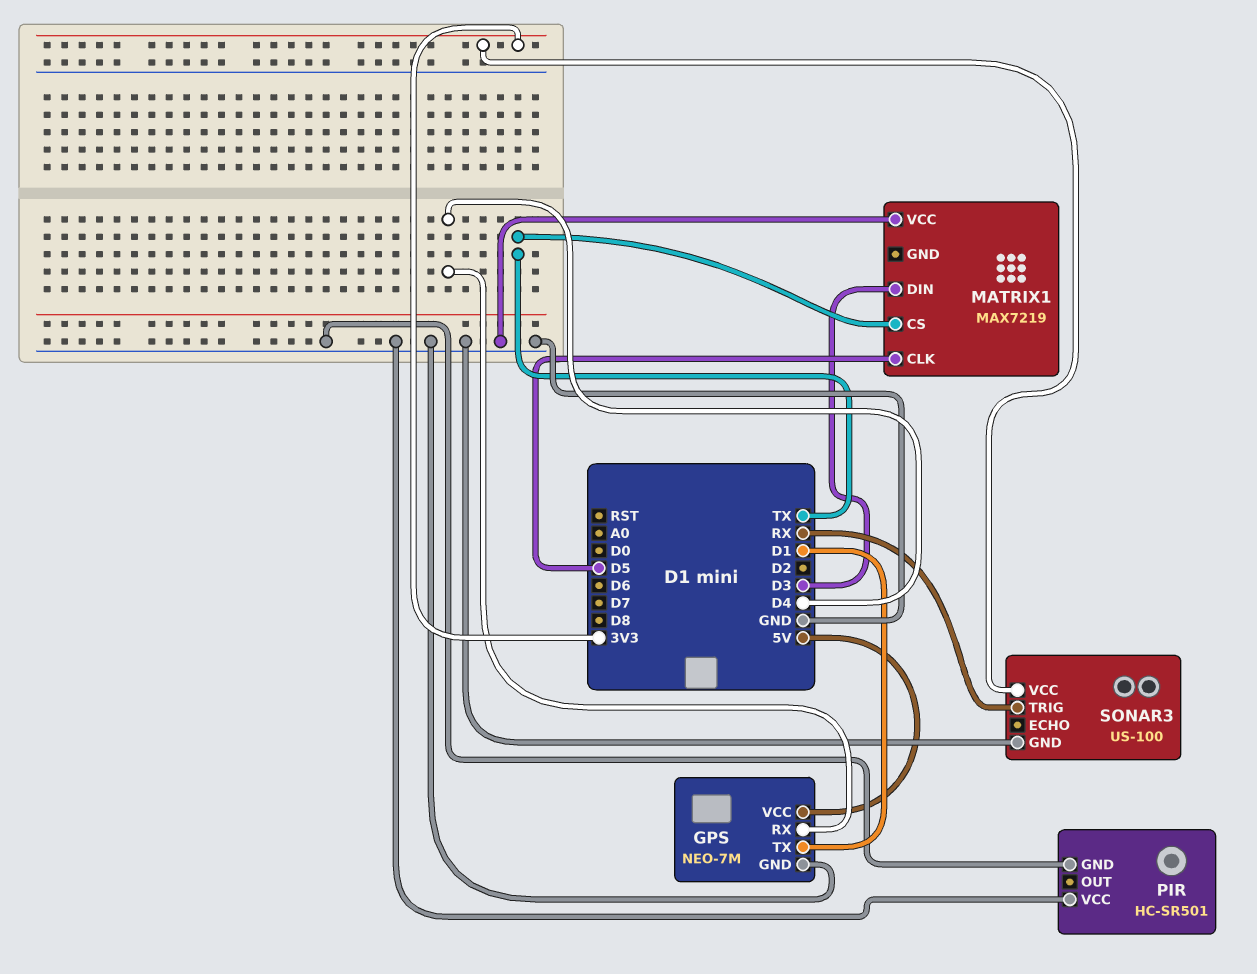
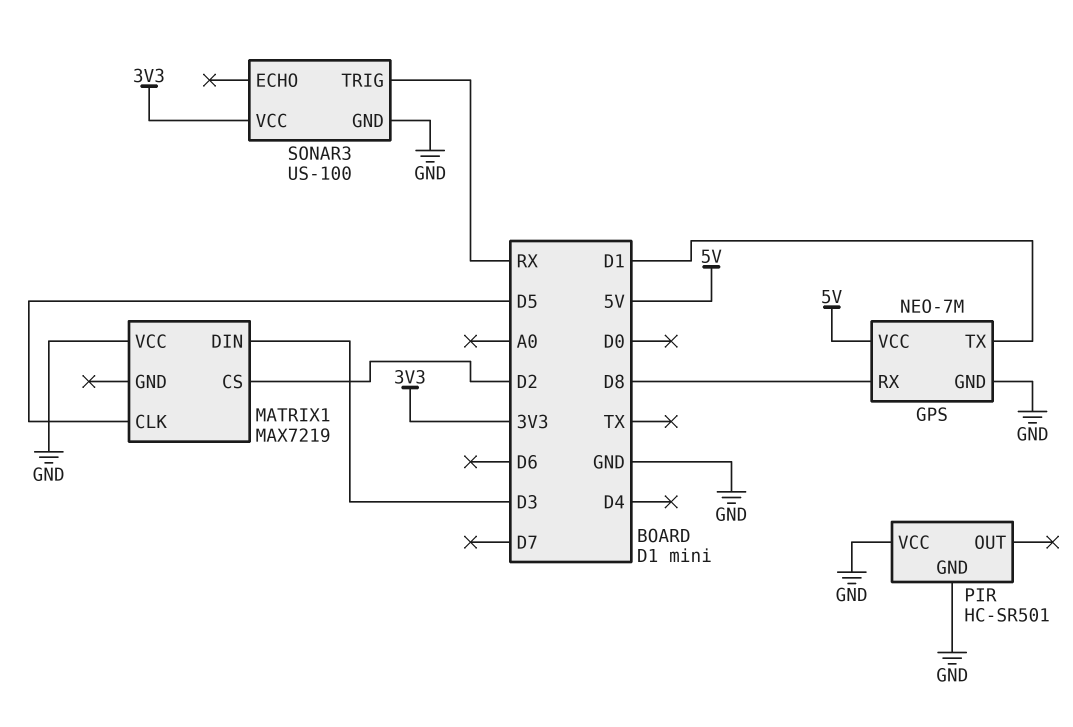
GPS pin RX: D4 -> D8
MATRIX1 pin CS: TX -> D2

